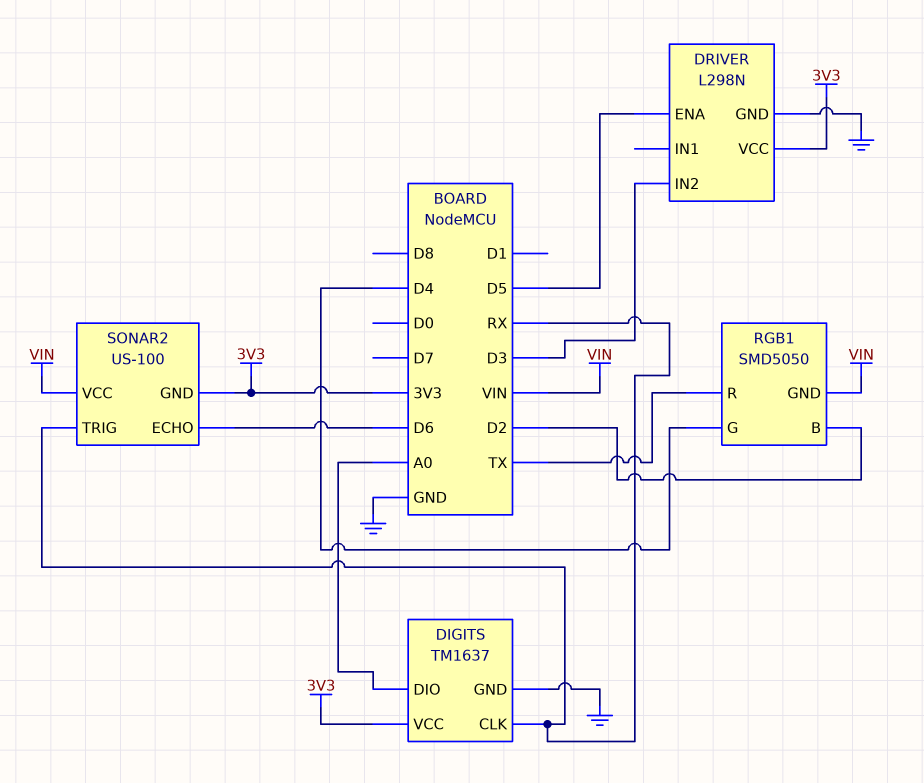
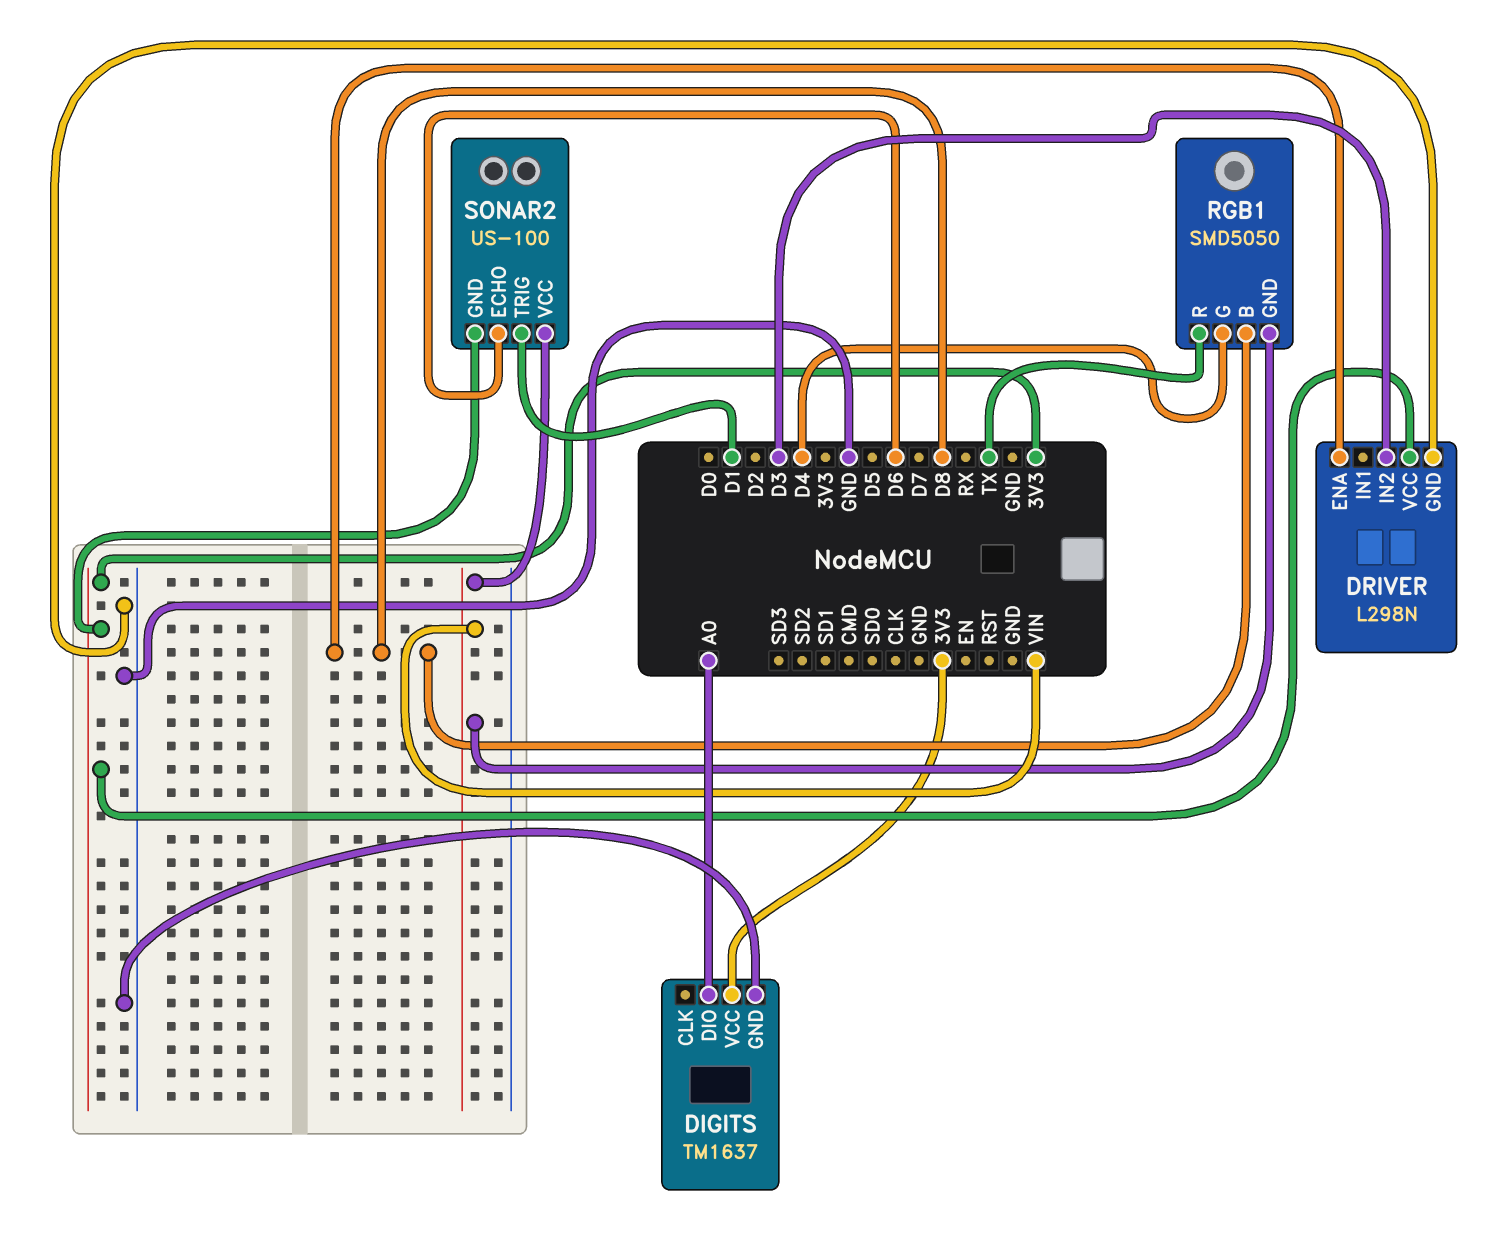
DIGITS pin CLK: RX -> none
DRIVER pin ENA: D5 -> D8
RGB1 pin B: D2 -> D8
SONAR2 pin TRIG: RX -> D1

